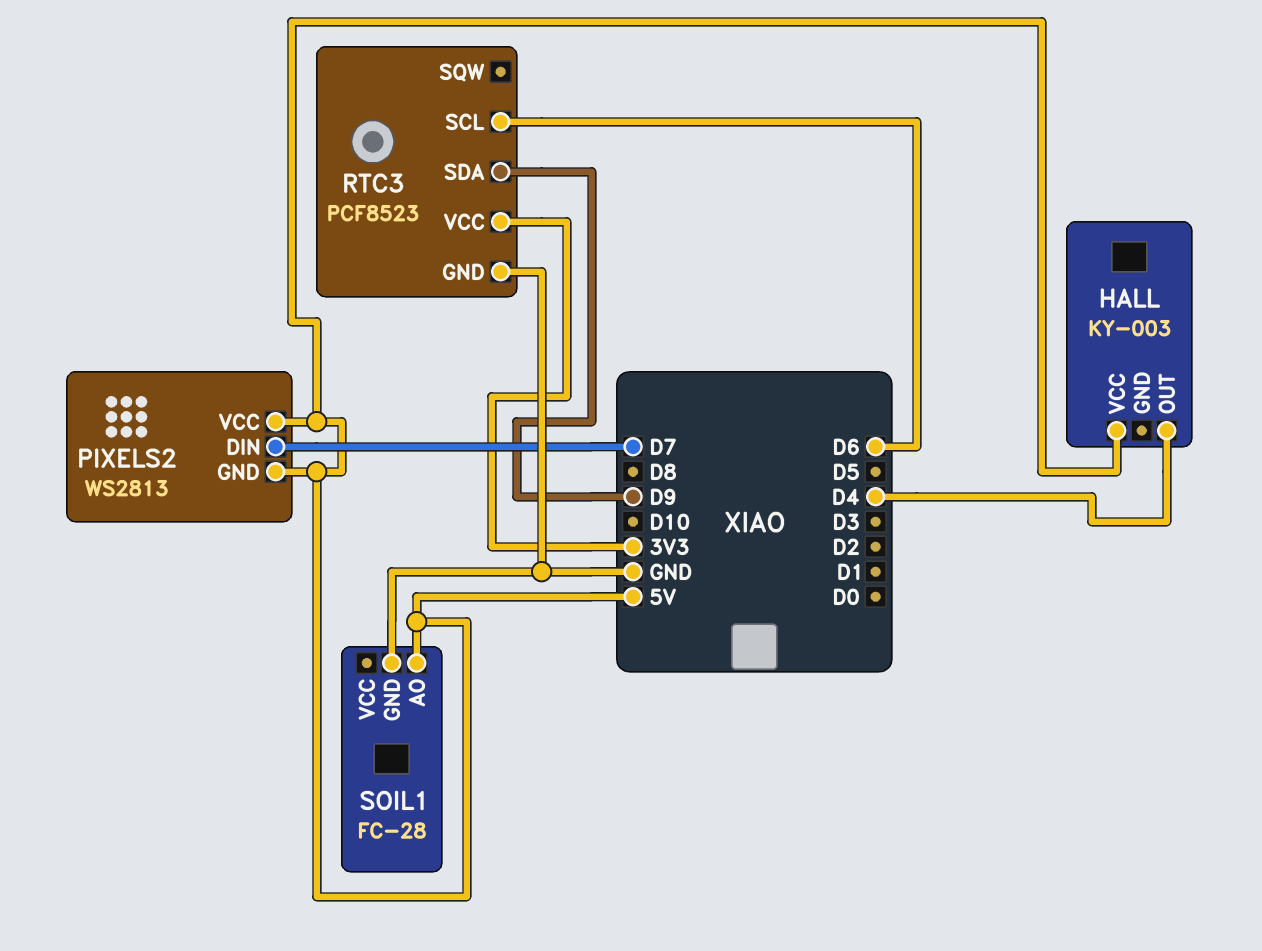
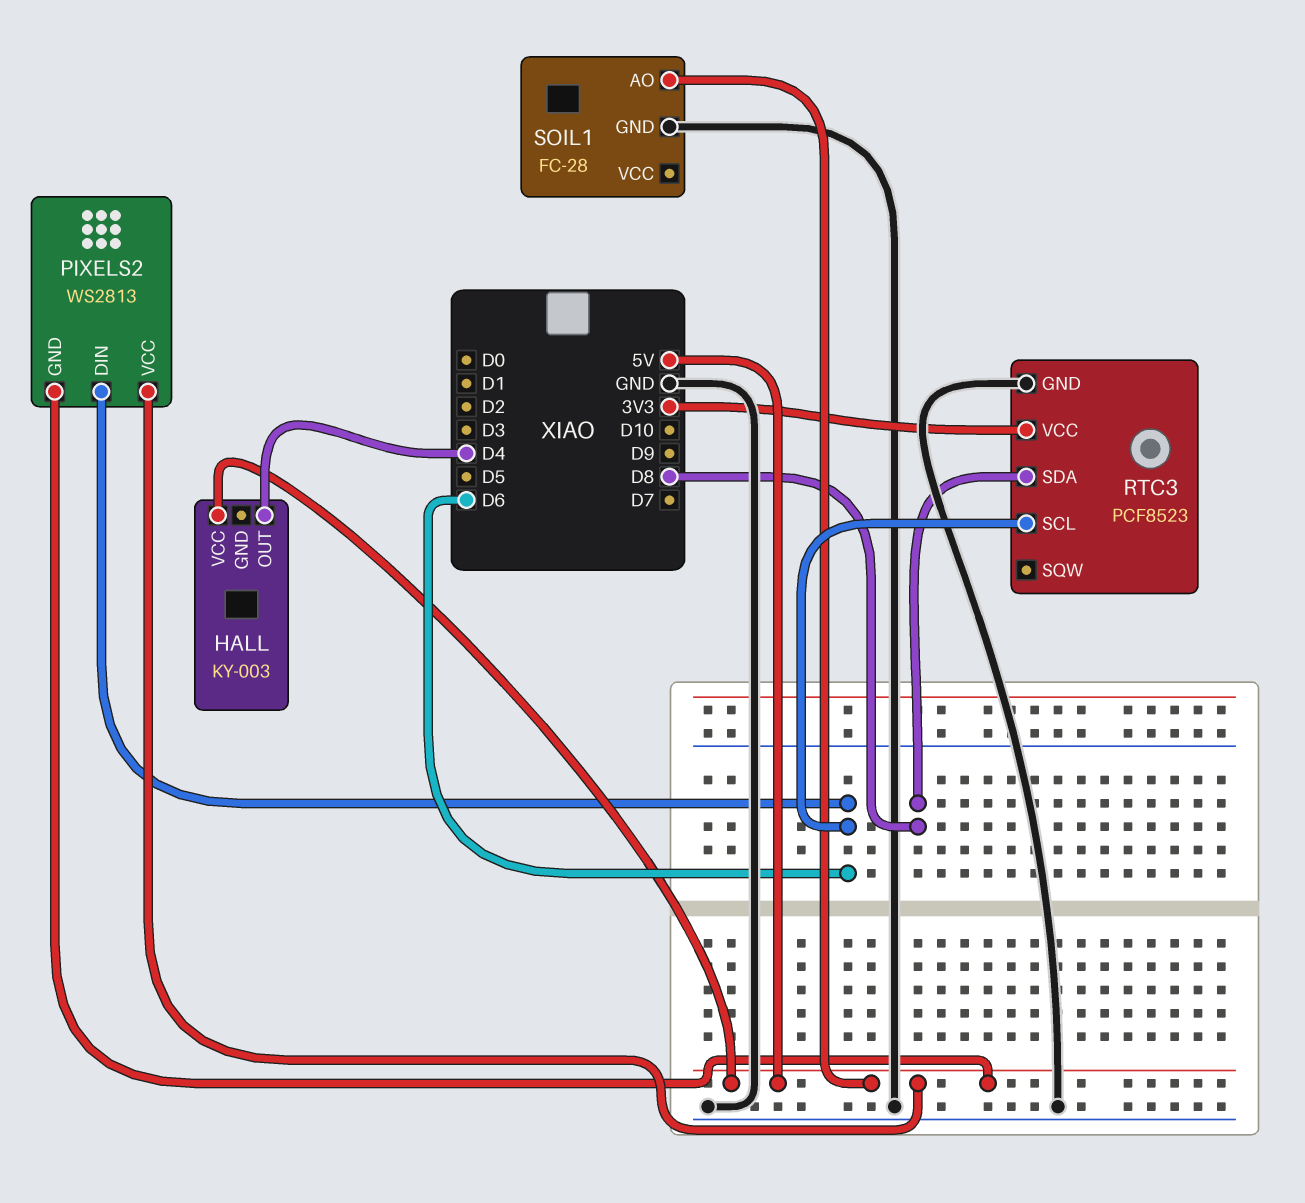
PIXELS2 pin DIN: D7 -> D6
RTC3 pin SDA: D9 -> D8

